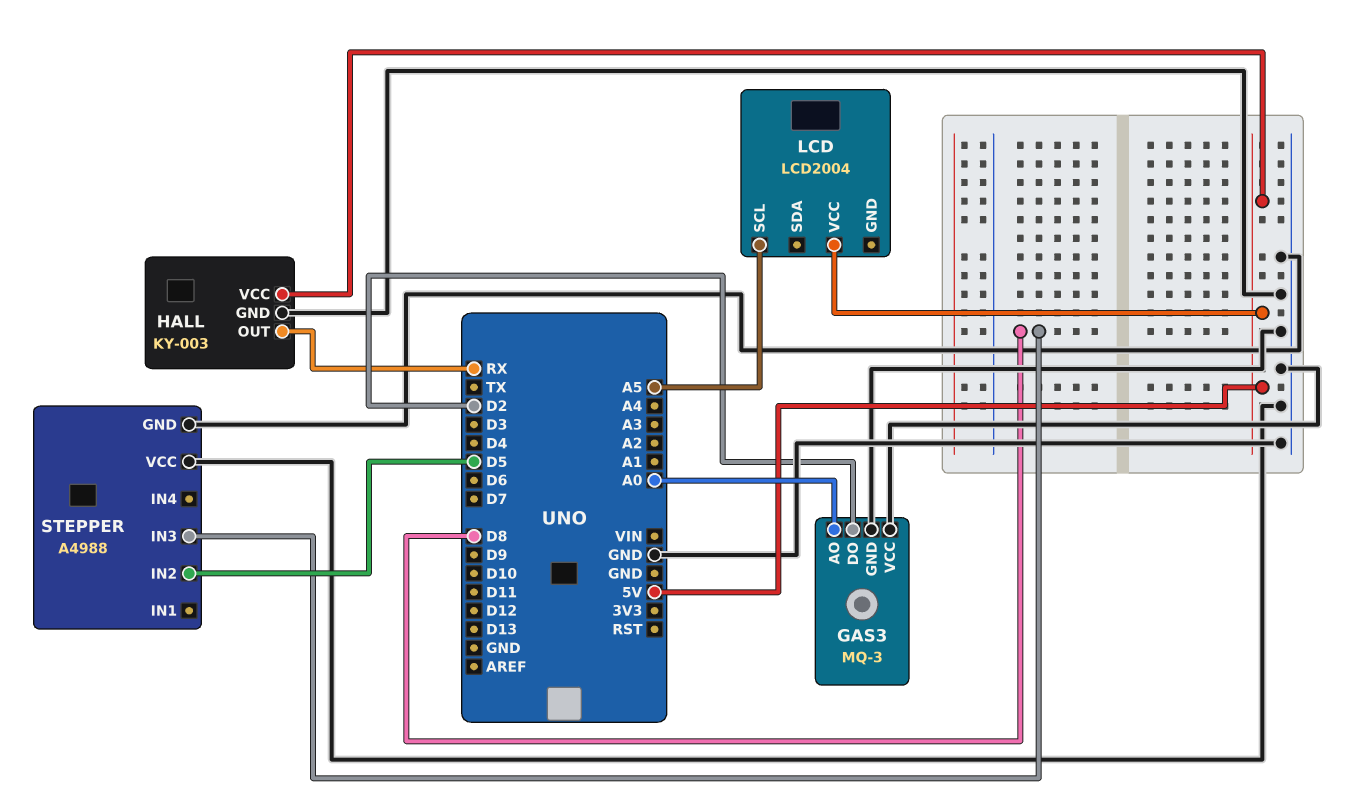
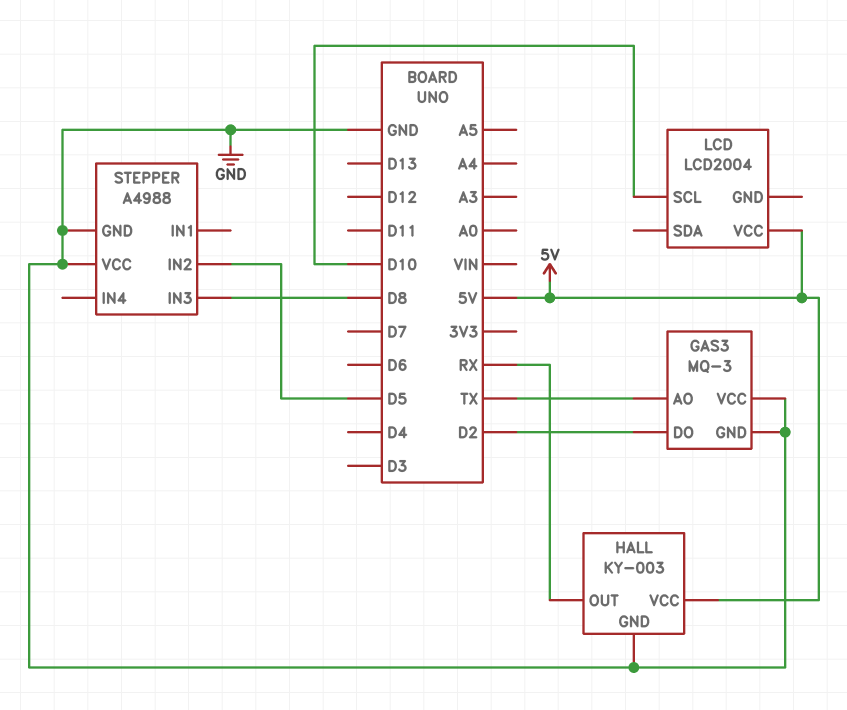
GAS3 pin AO: A0 -> TX
LCD pin SCL: A5 -> D10

